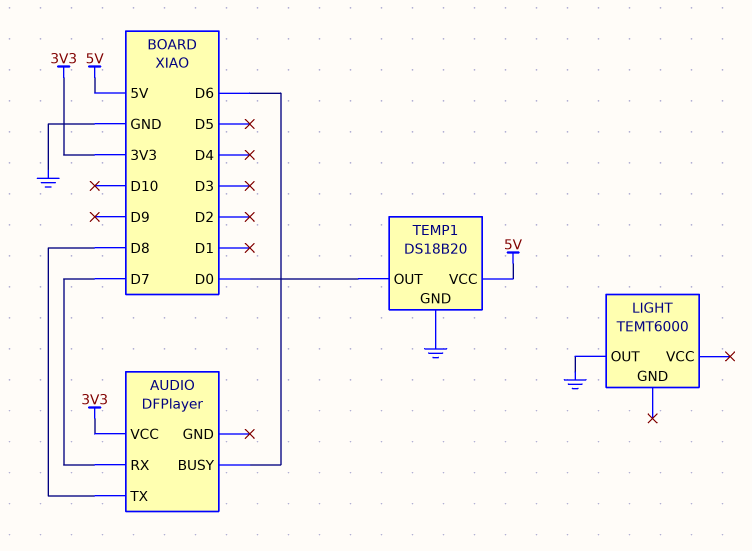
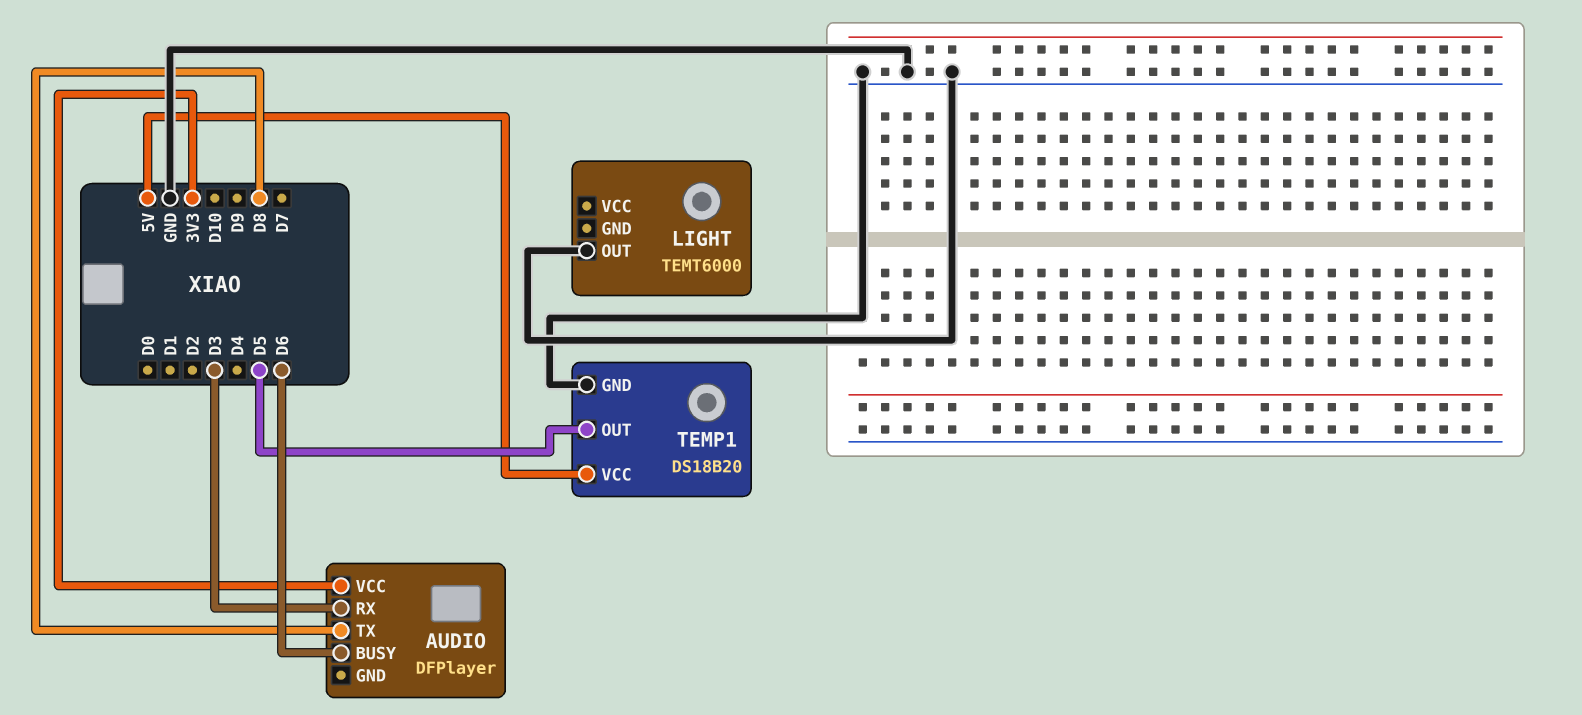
AUDIO pin RX: D7 -> D3
TEMP1 pin OUT: D0 -> D5

